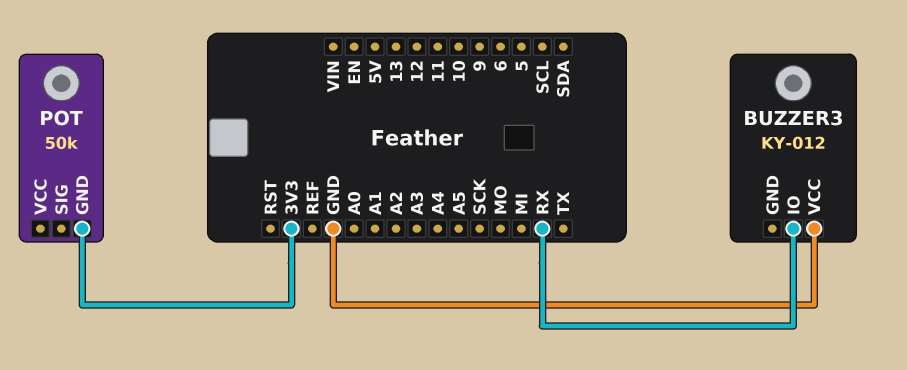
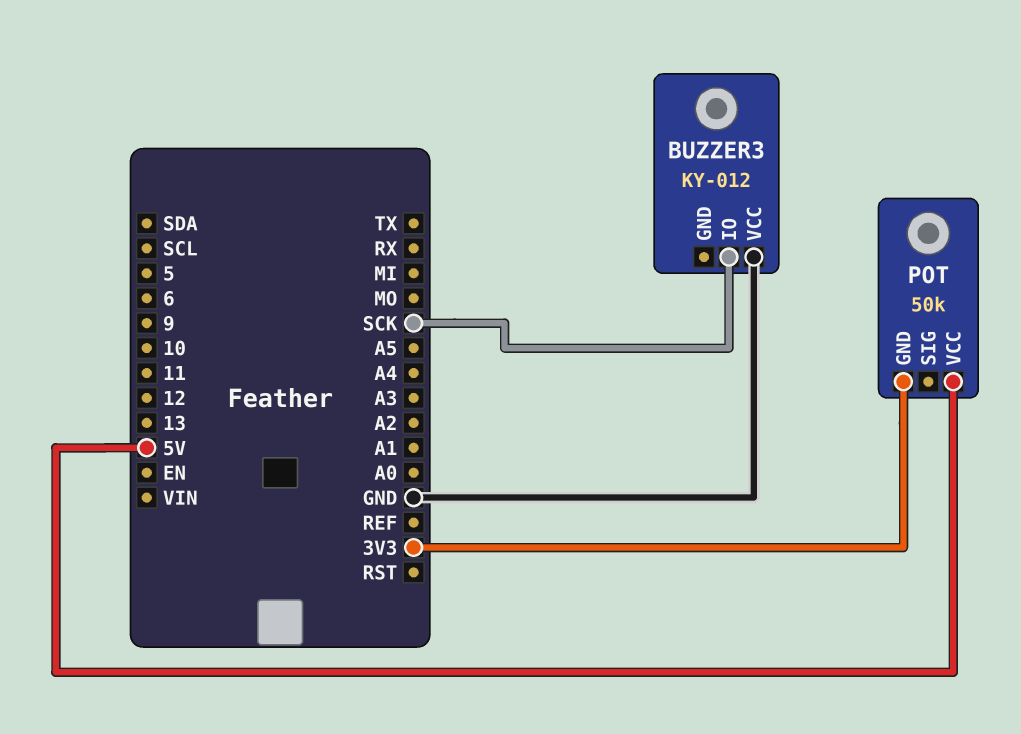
BUZZER3 pin IO: RX -> SCK
POT pin VCC: none -> 5V

